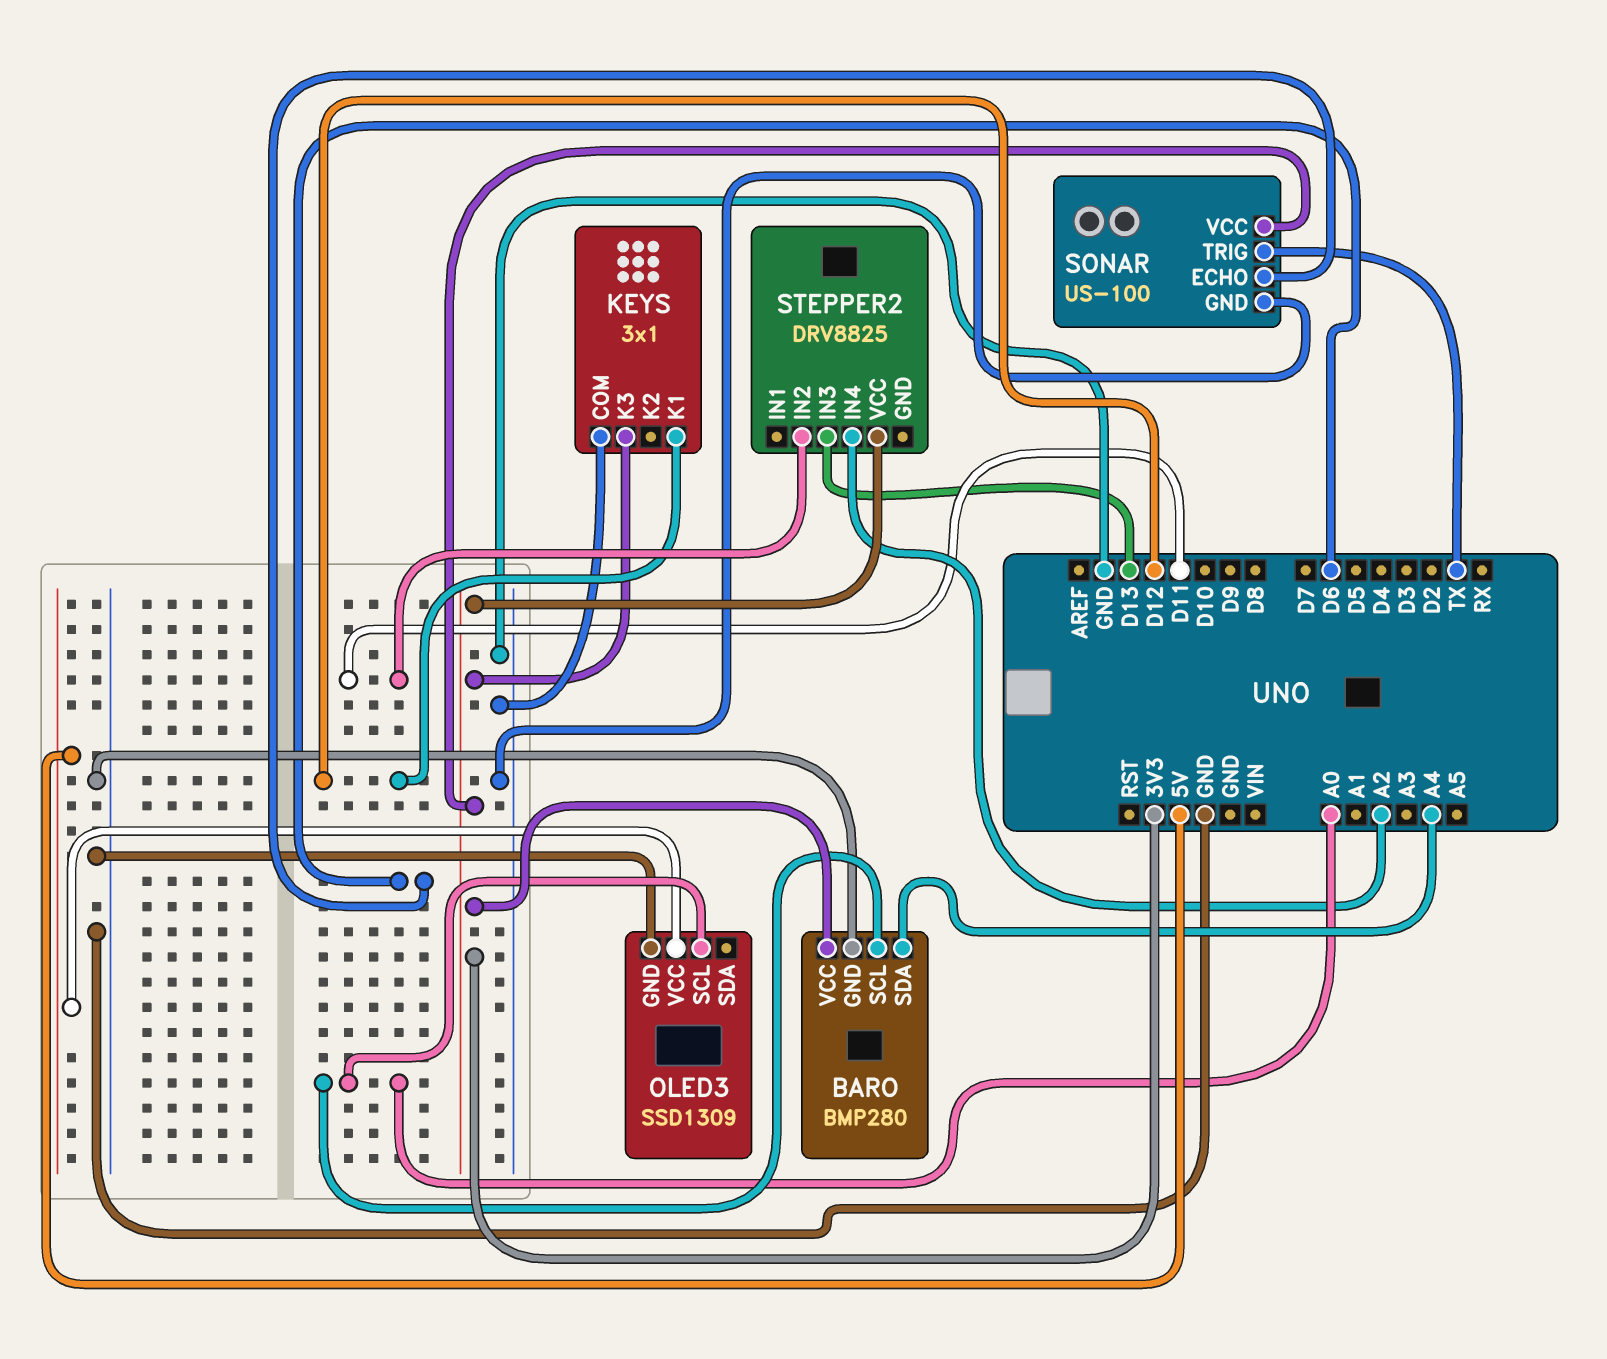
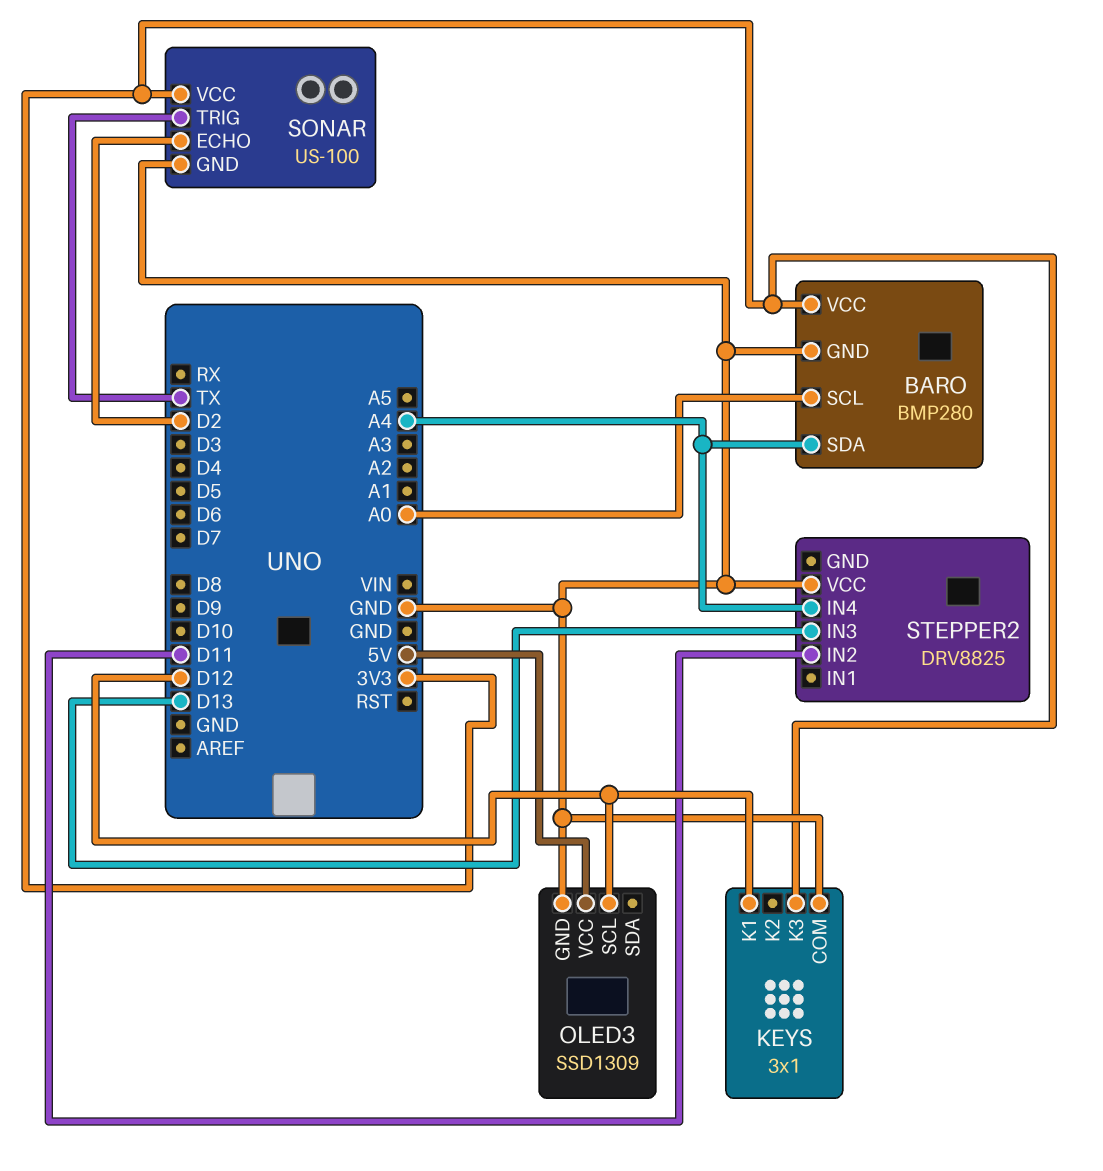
OLED3 pin SCL: A0 -> D12
SONAR pin ECHO: D6 -> D2
STEPPER2 pin IN4: A2 -> A4
STEPPER2 pin VCC: 3V3 -> GND

